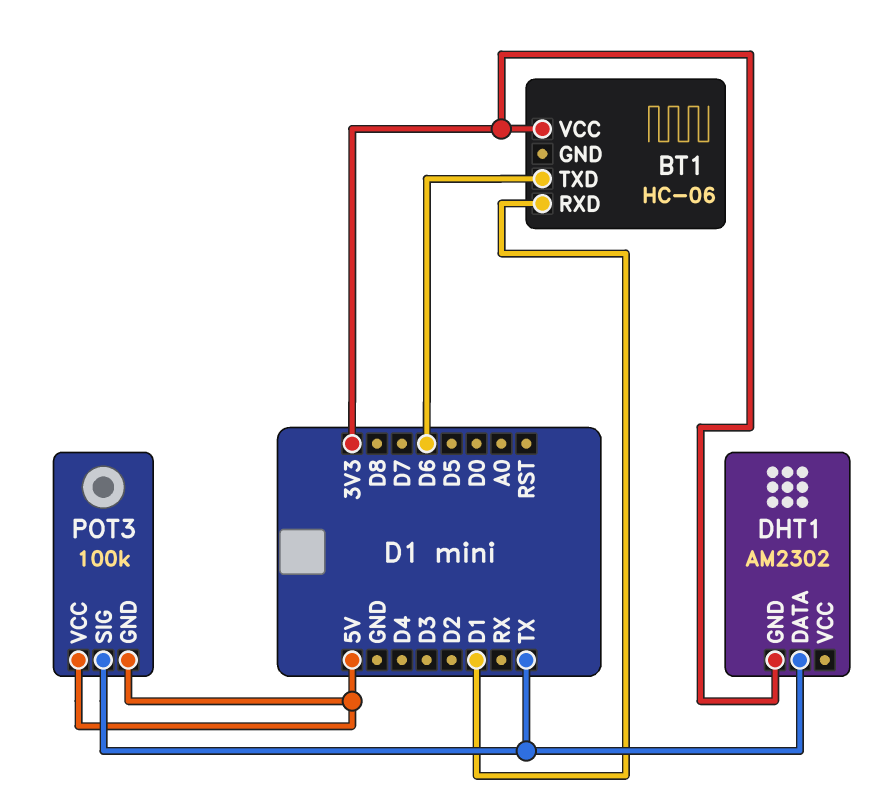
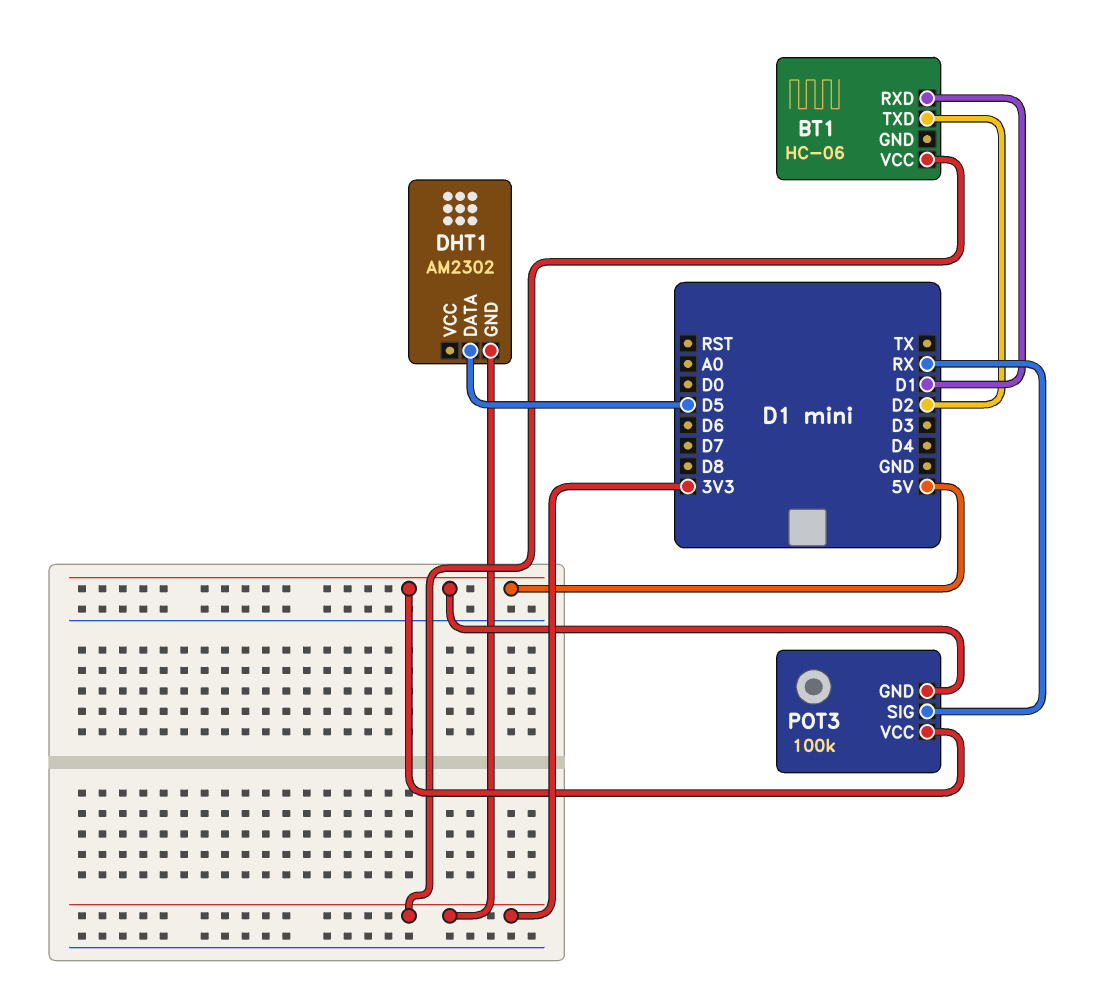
BT1 pin TXD: D6 -> D2
DHT1 pin DATA: TX -> D5
POT3 pin SIG: TX -> RX

